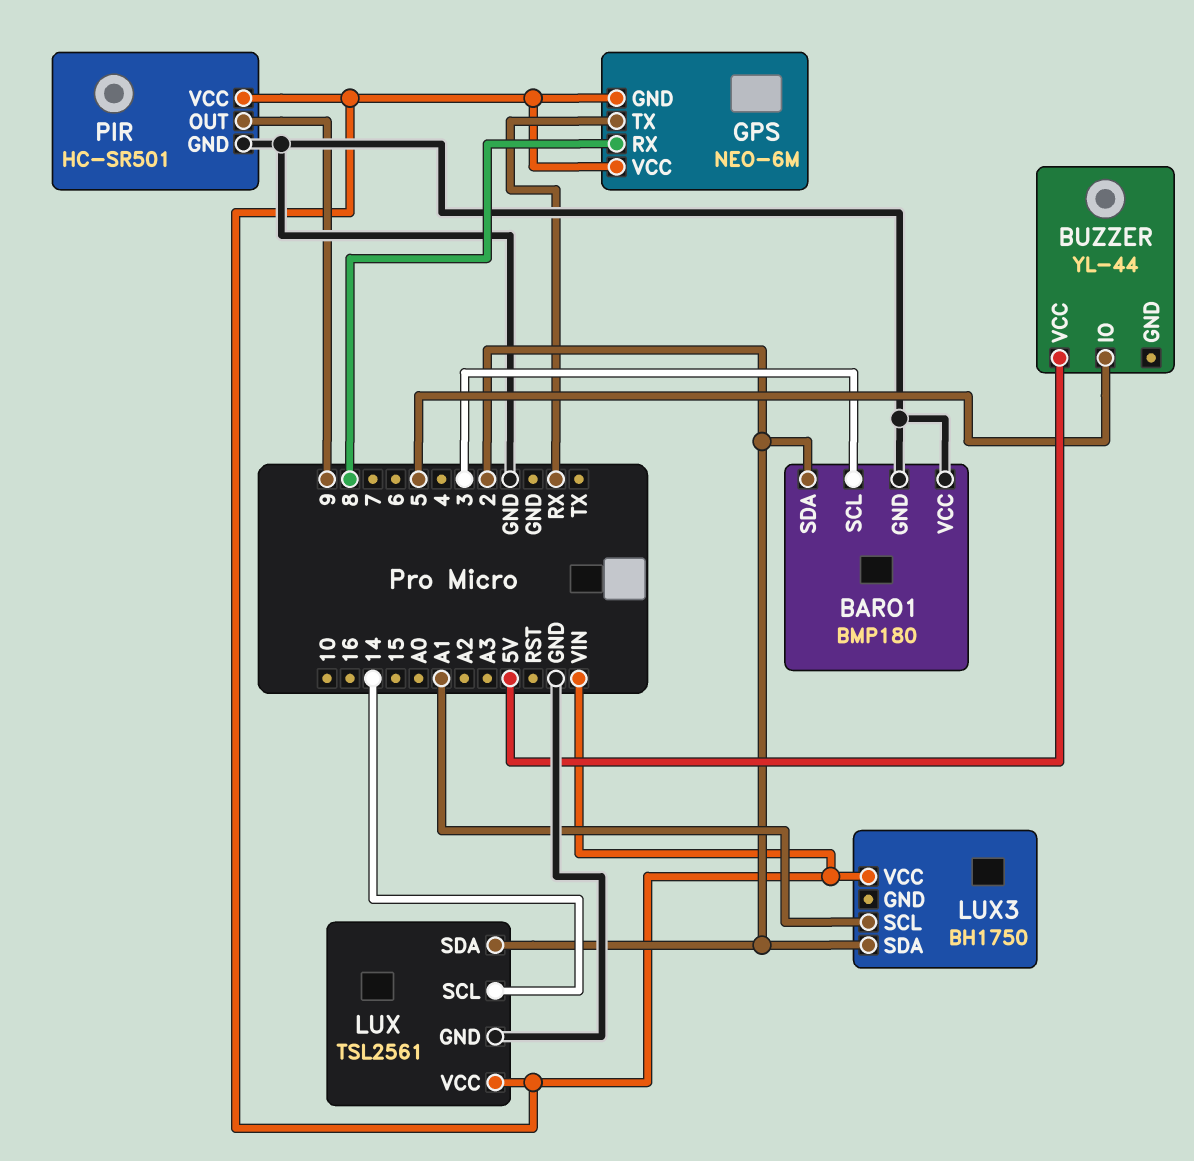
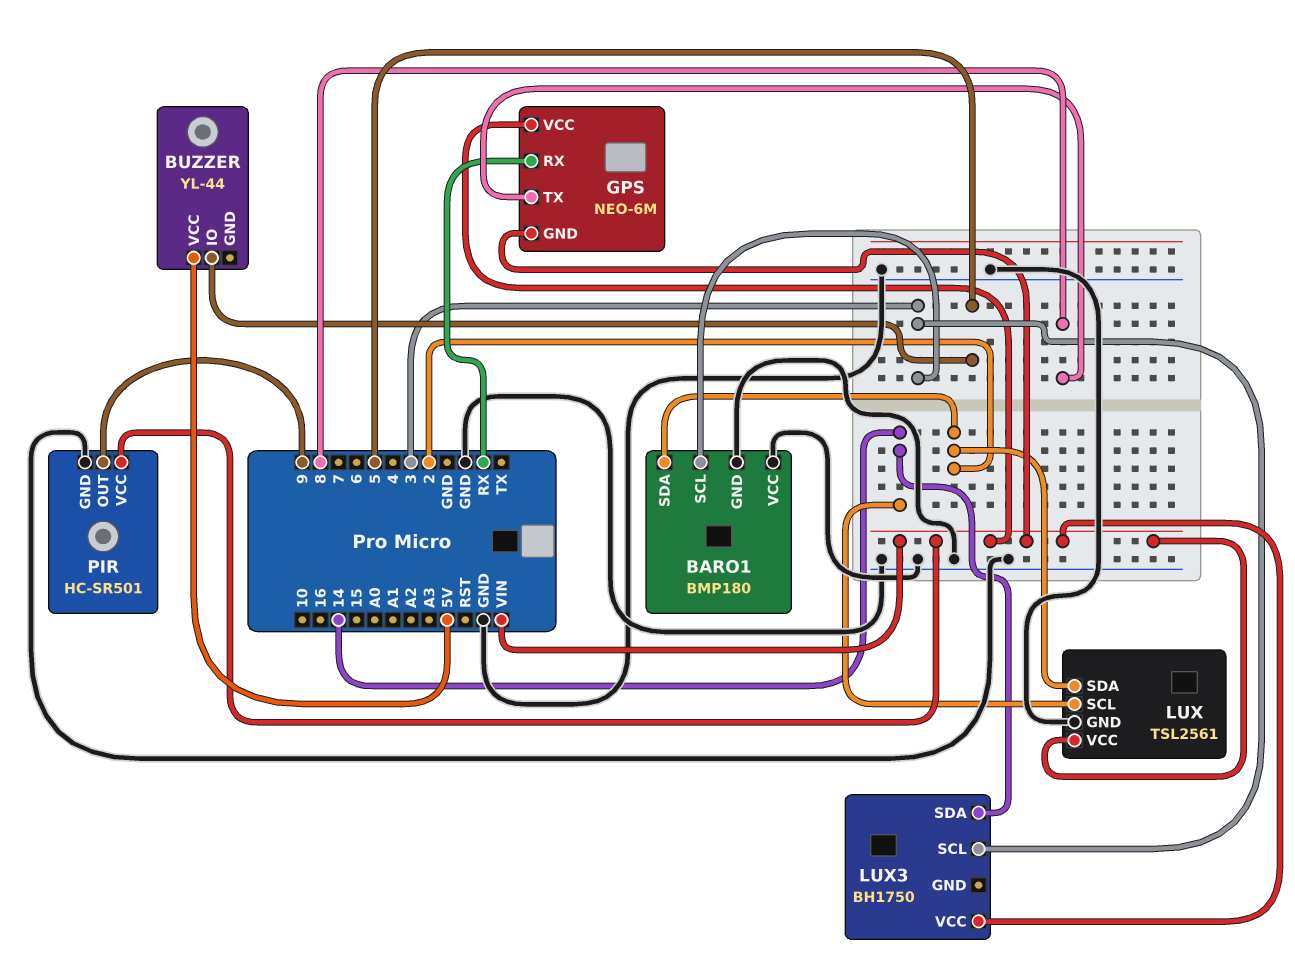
GPS pin RX: 8 -> RX
GPS pin TX: RX -> 8
LUX3 pin SCL: A1 -> 3
LUX3 pin SDA: 2 -> 14

